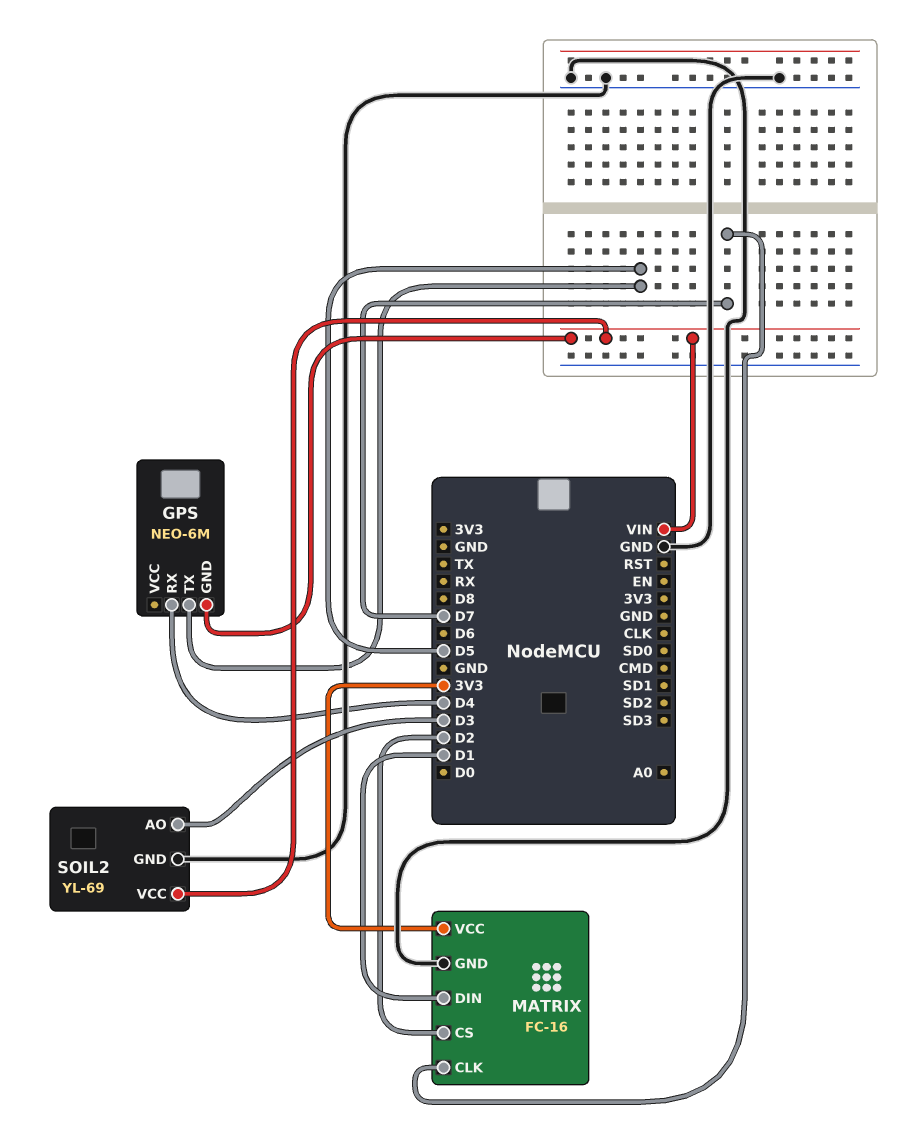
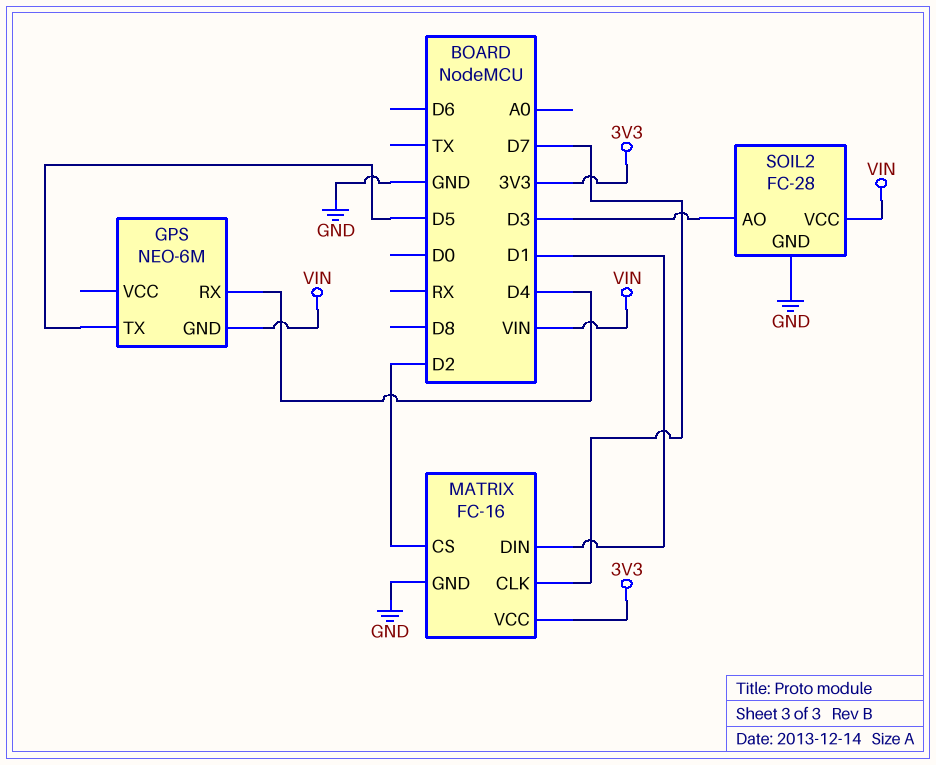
SOIL2: YL-69 -> FC-28

